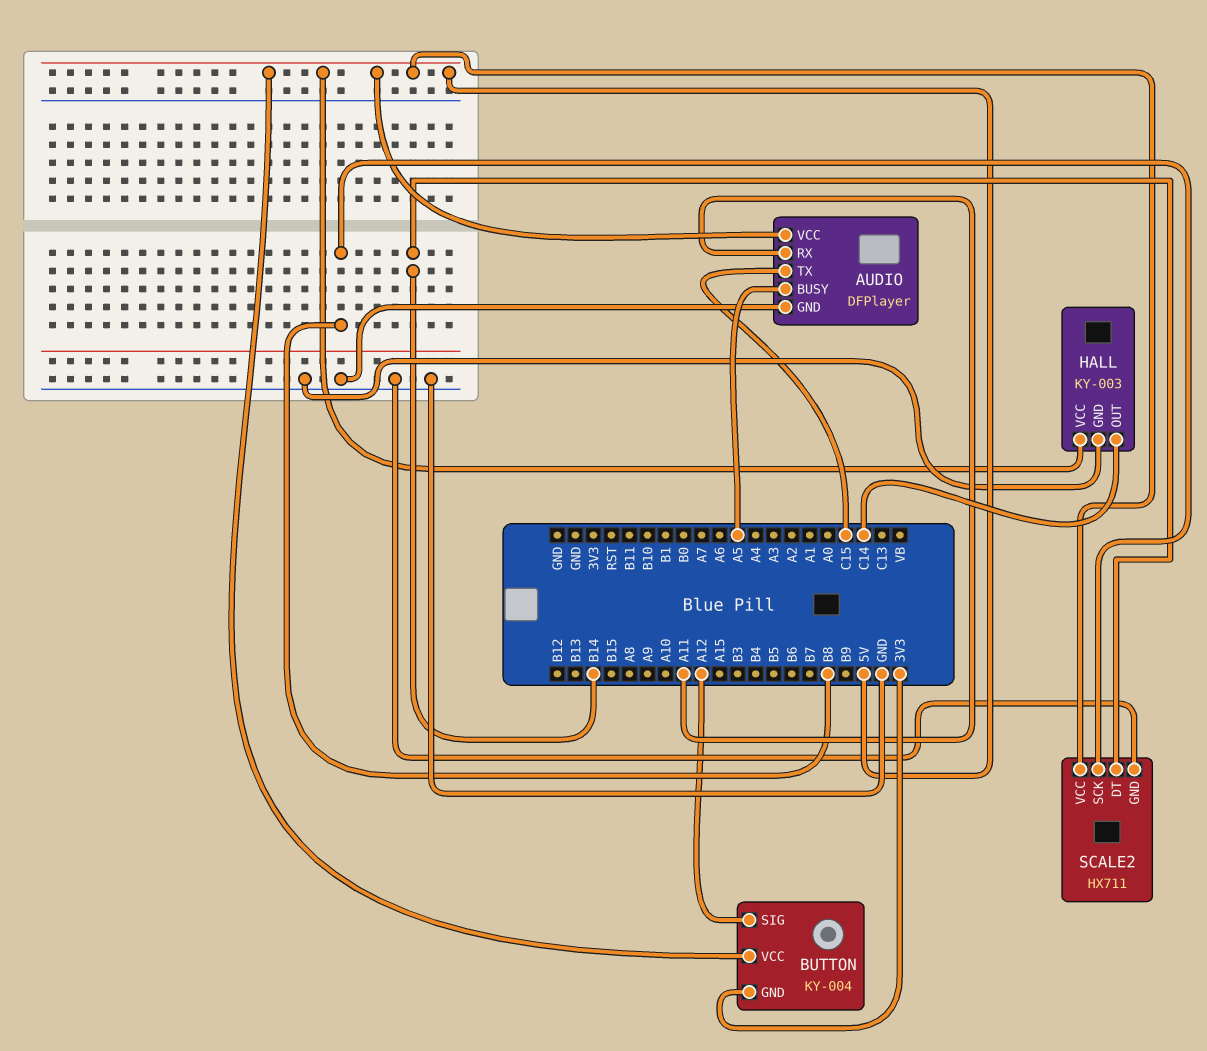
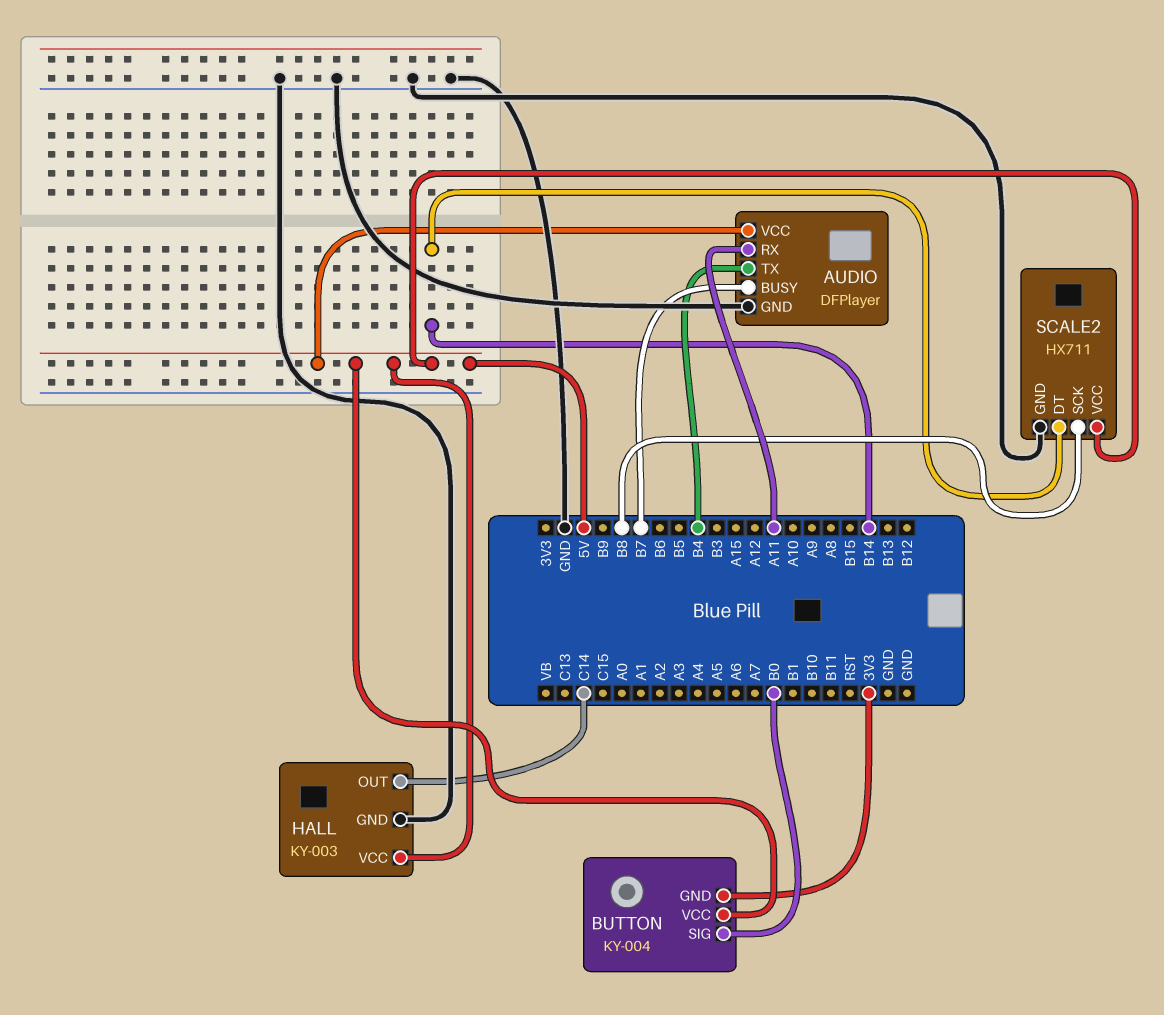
AUDIO pin BUSY: A5 -> B7
AUDIO pin TX: C15 -> B4
BUTTON pin SIG: A12 -> B0

